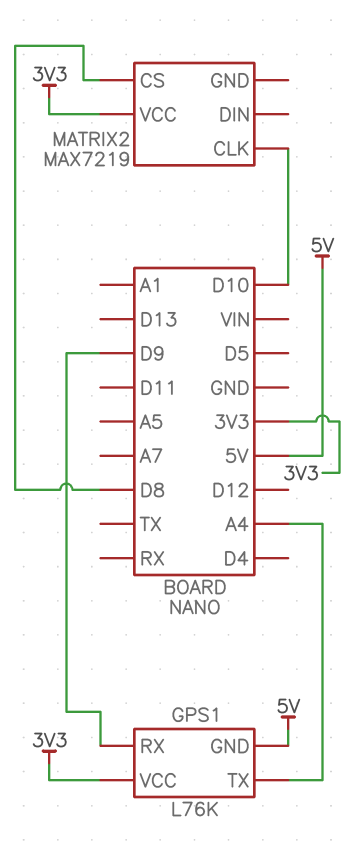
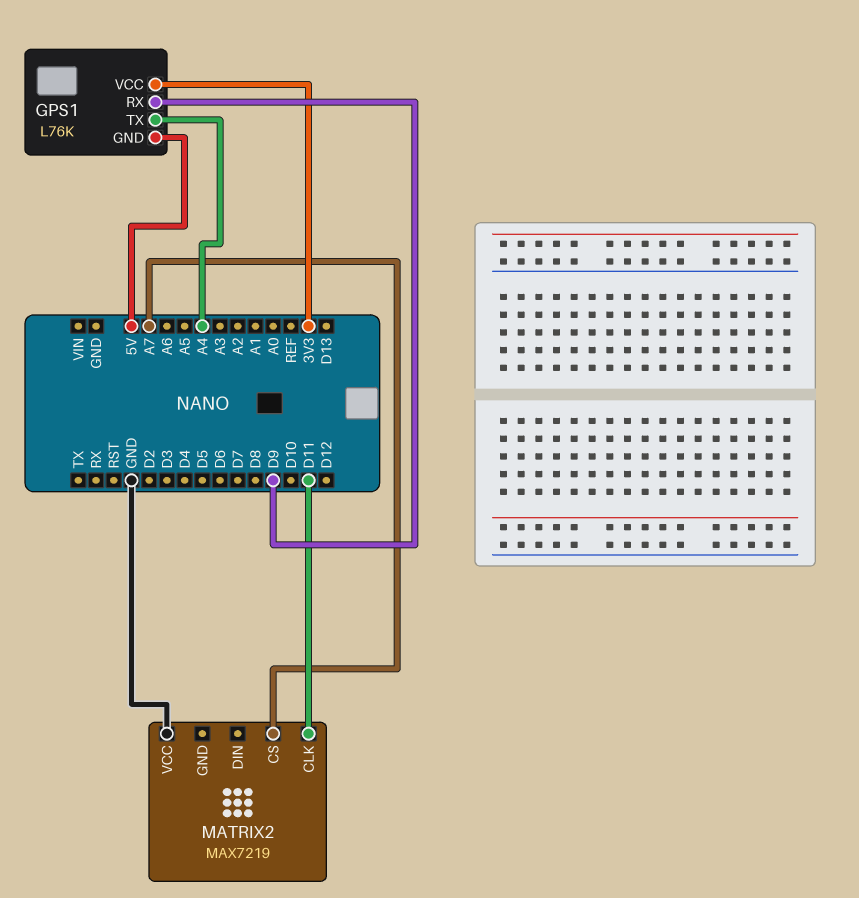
MATRIX2 pin CLK: D10 -> D11
MATRIX2 pin CS: D8 -> A7
MATRIX2 pin VCC: 3V3 -> GND

